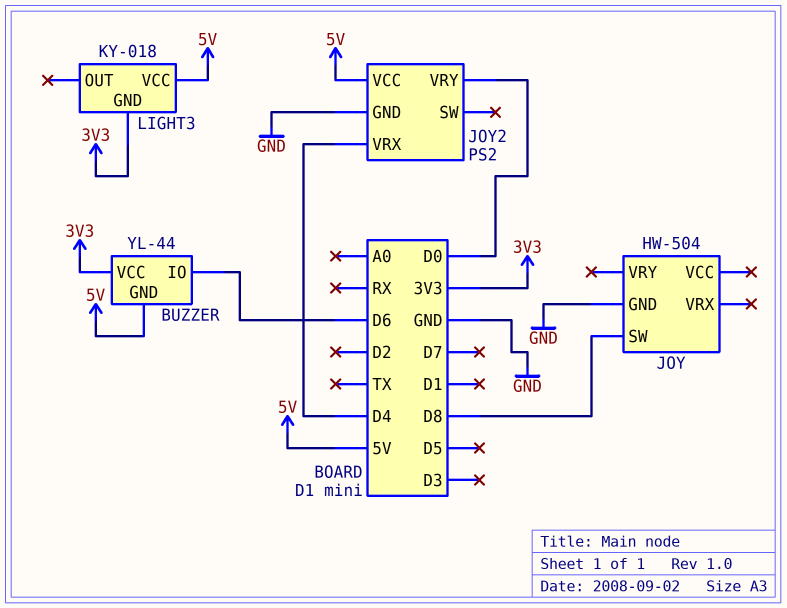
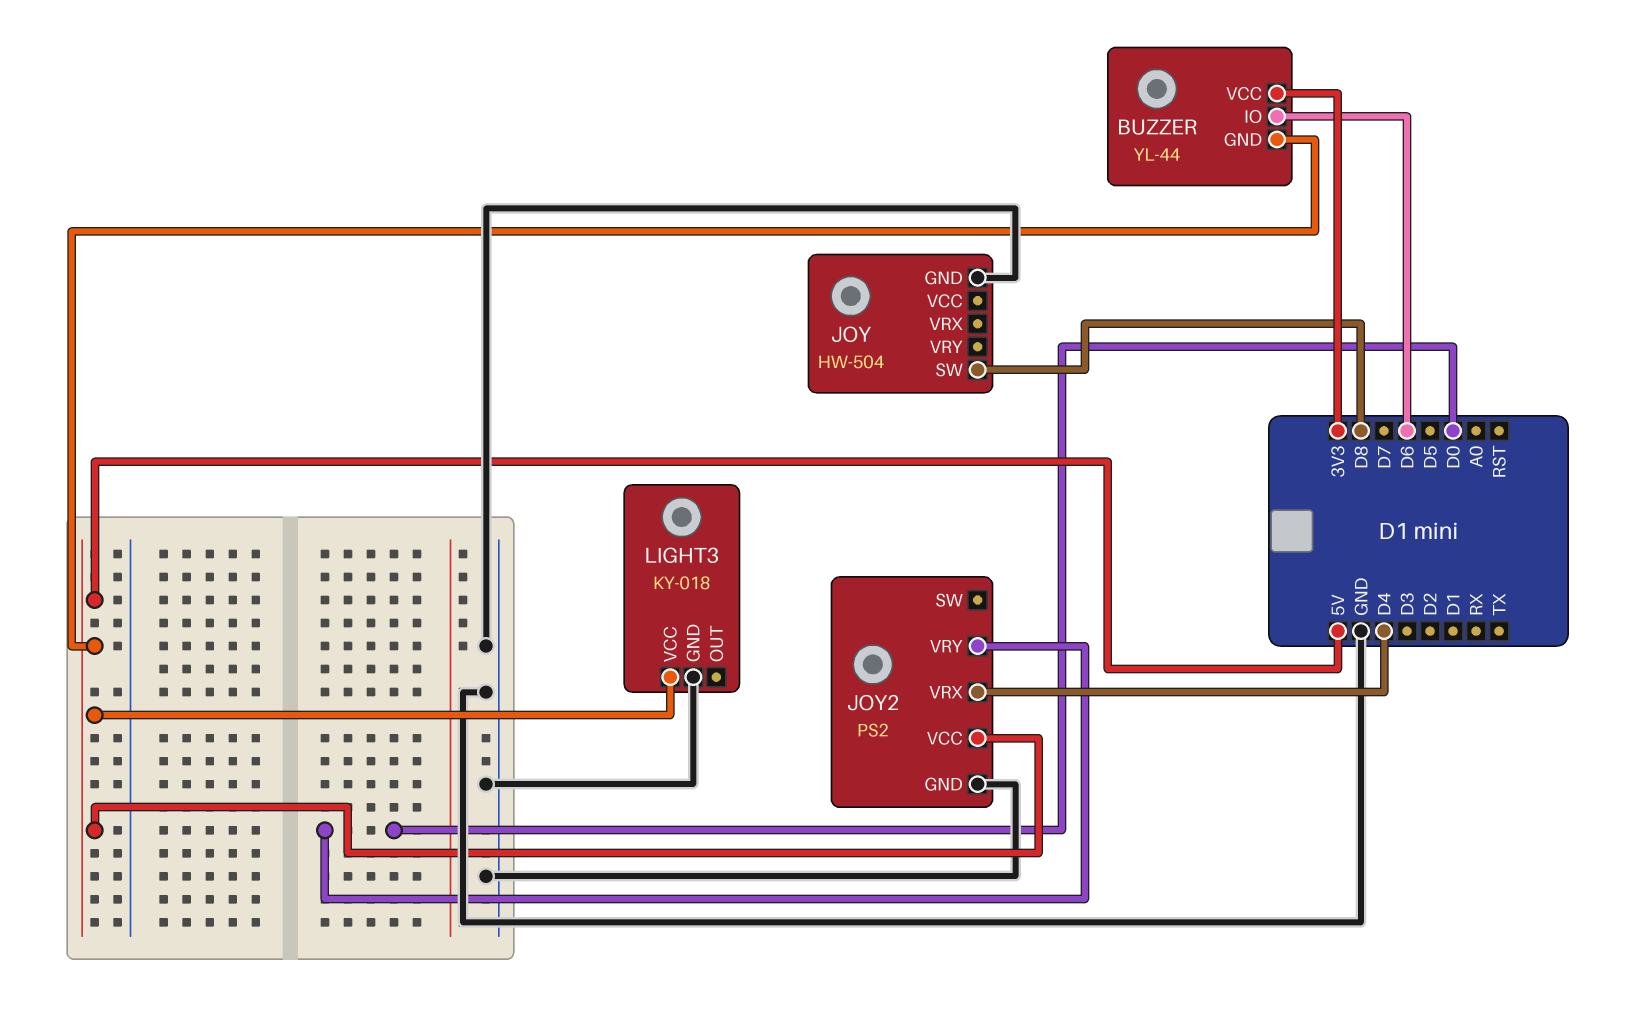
LIGHT3 pin GND: 3V3 -> GND

